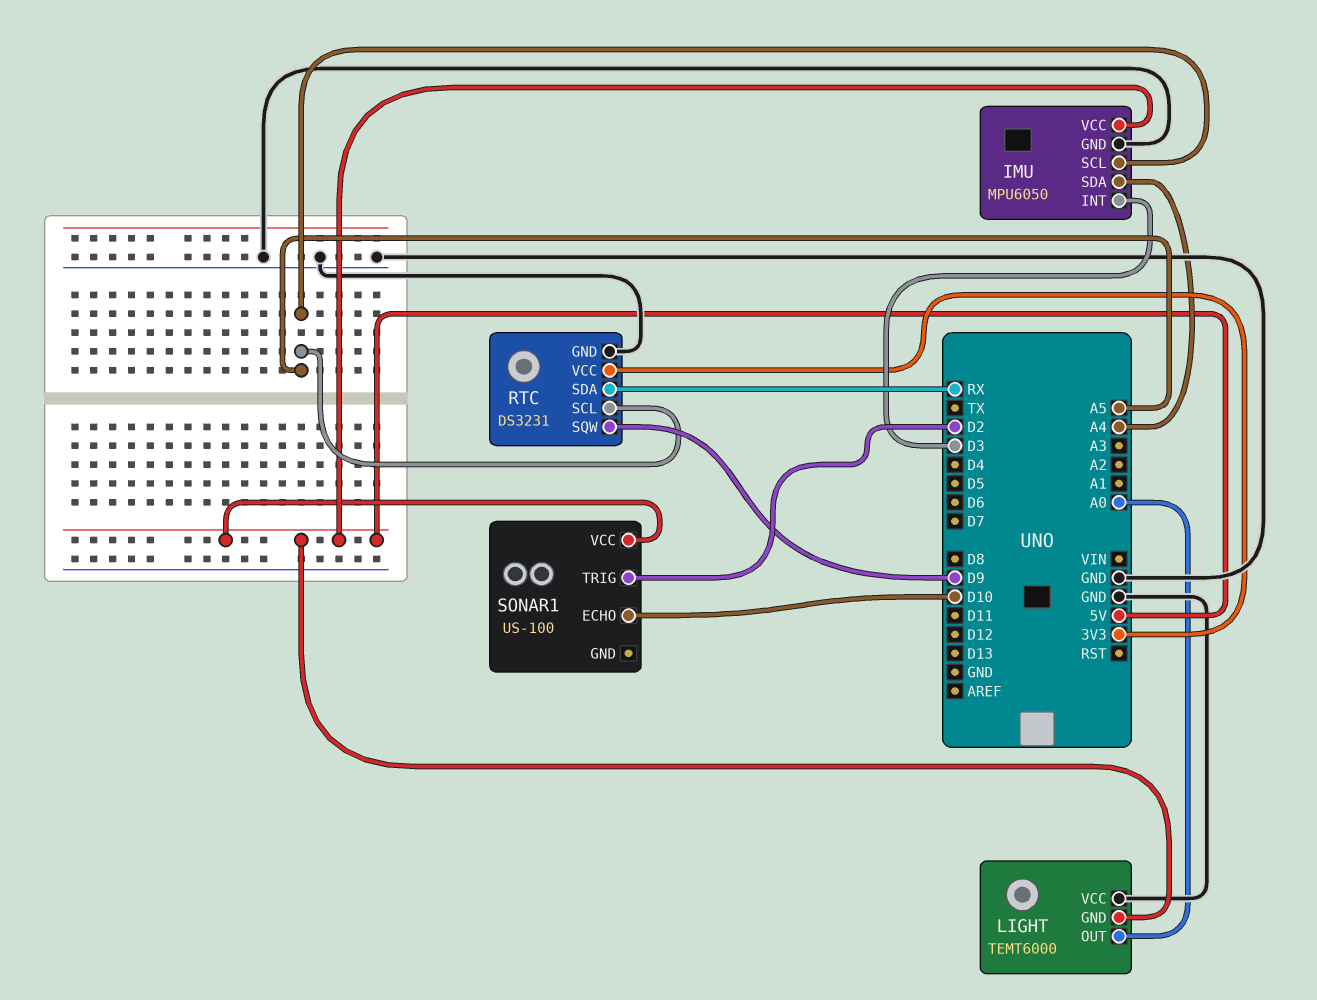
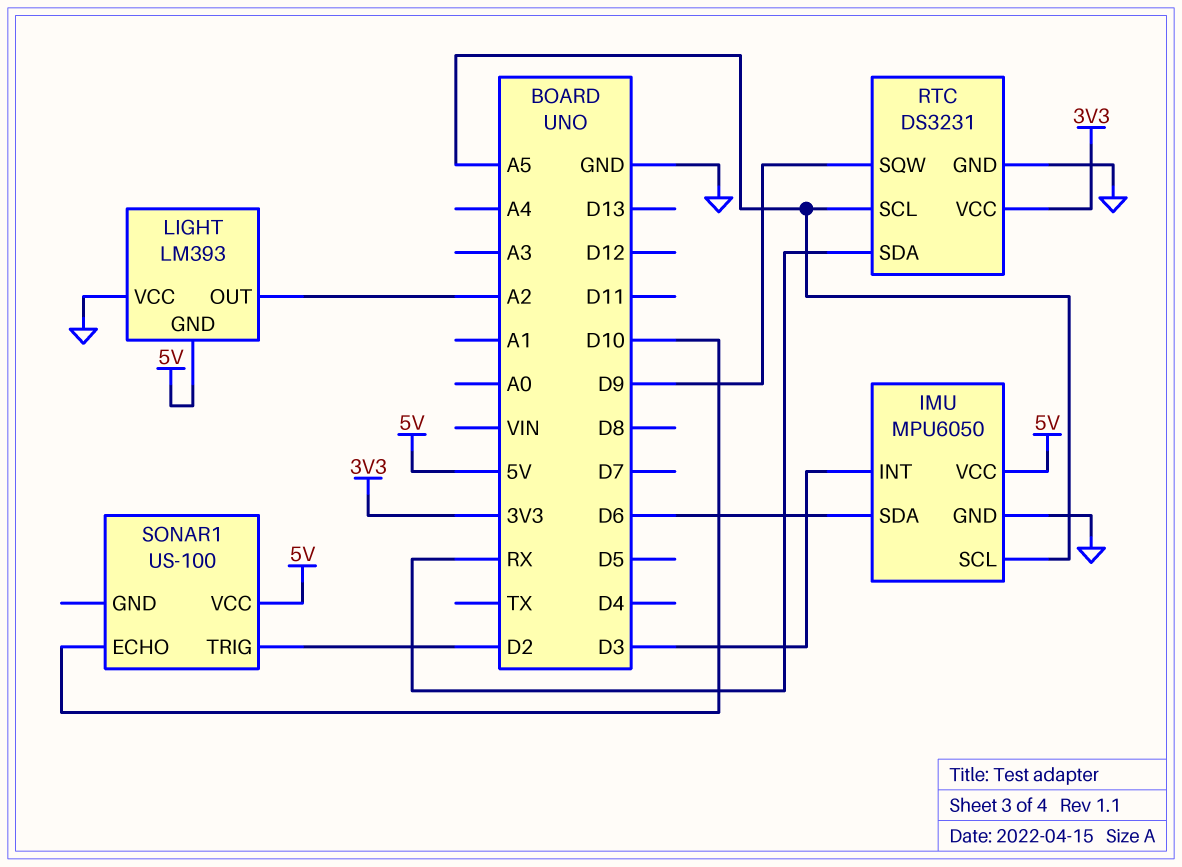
IMU pin SDA: A4 -> D6
LIGHT: TEMT6000 -> LM393
LIGHT pin OUT: A0 -> A2

